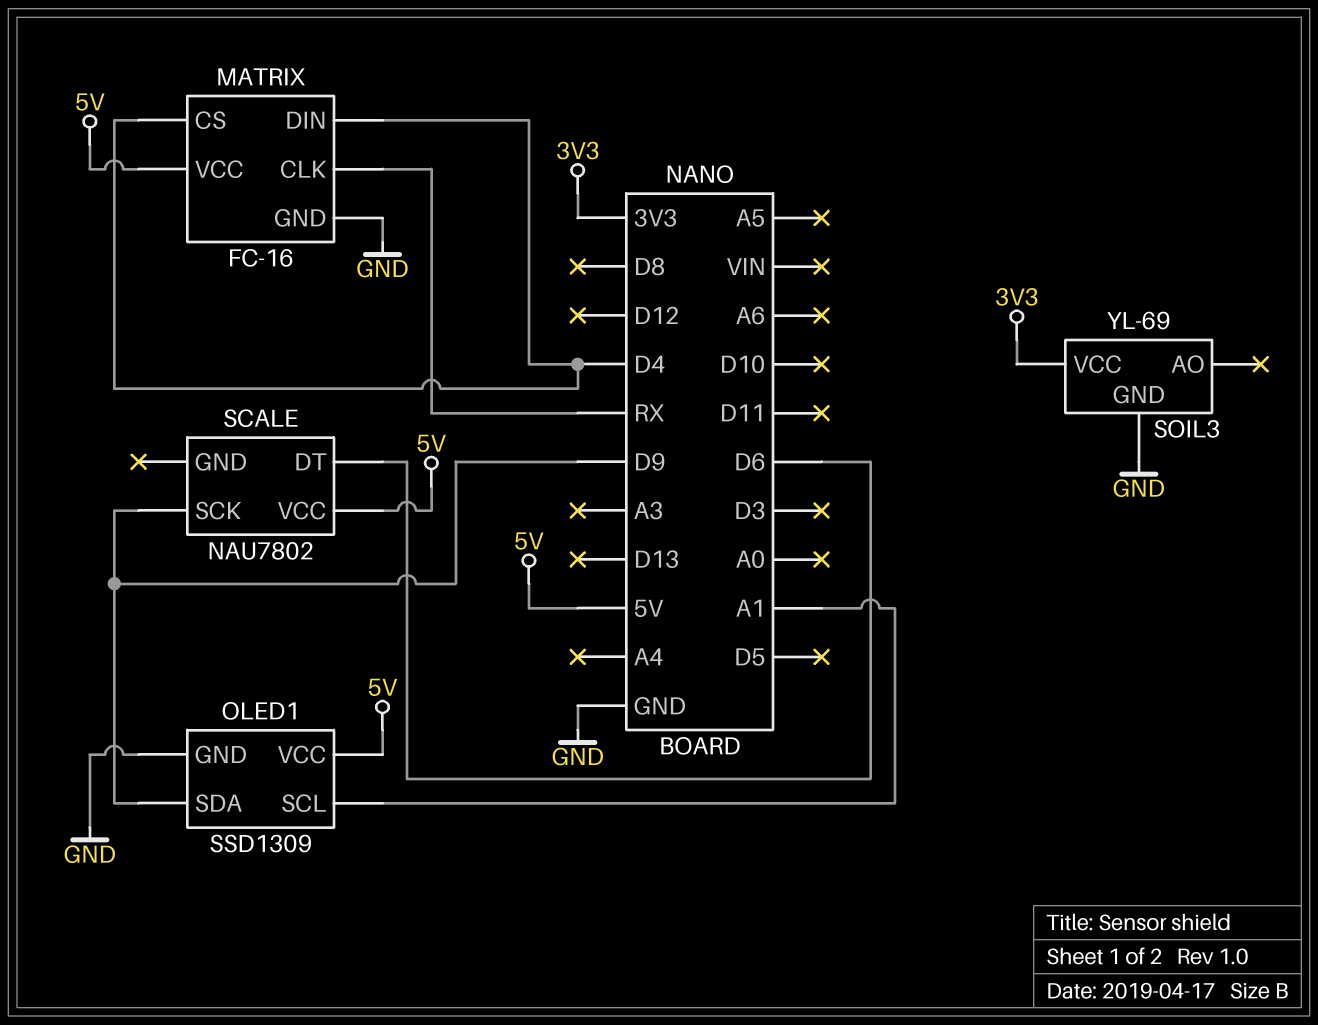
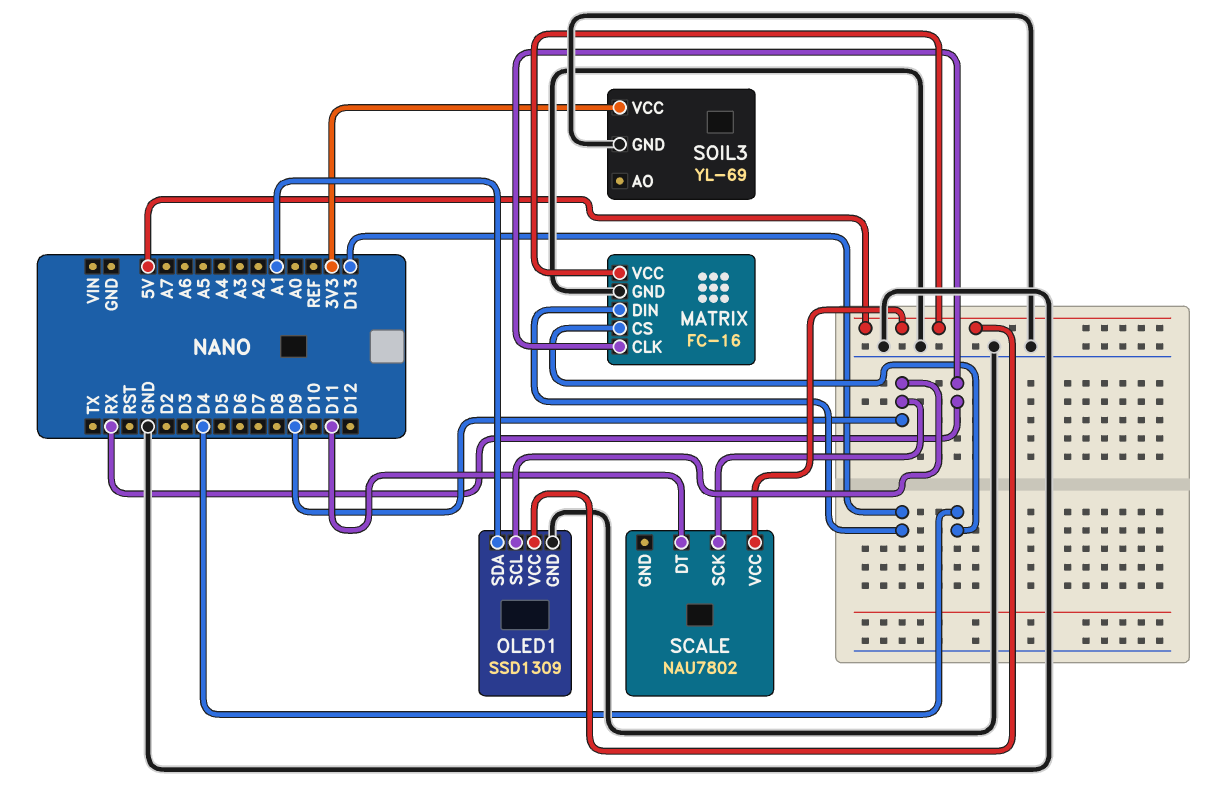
MATRIX pin DIN: D4 -> D13
OLED1 pin SCL: A1 -> D9
OLED1 pin SDA: D9 -> A1
SCALE pin DT: D6 -> D11

